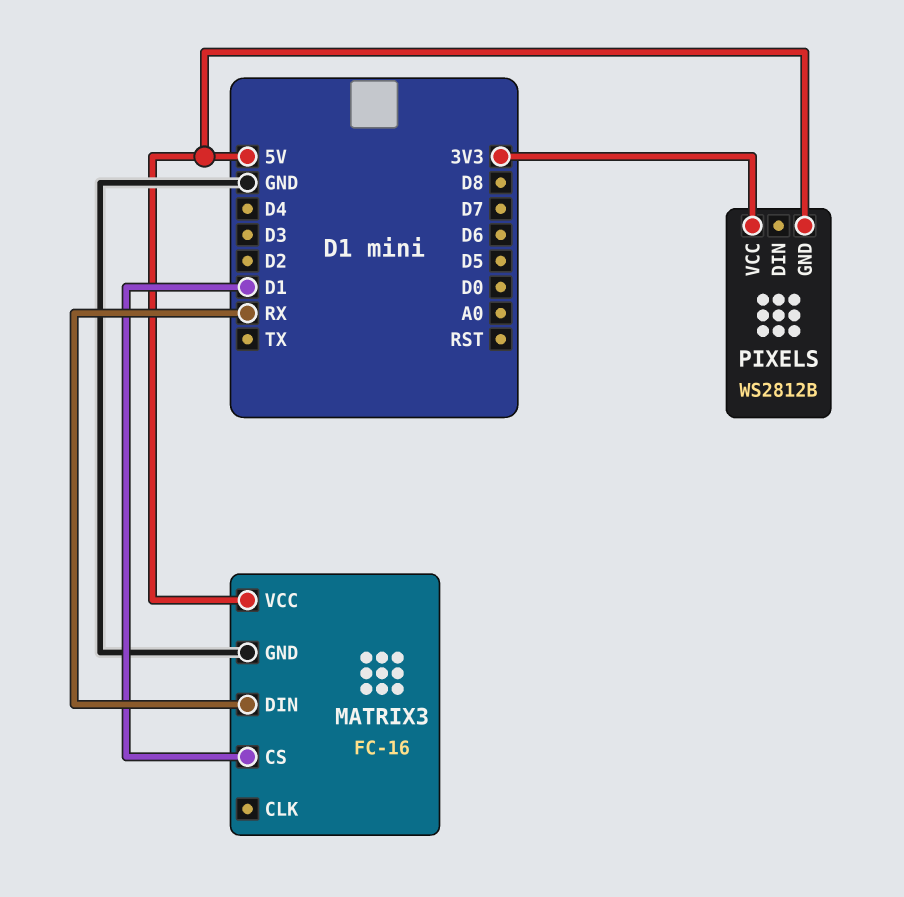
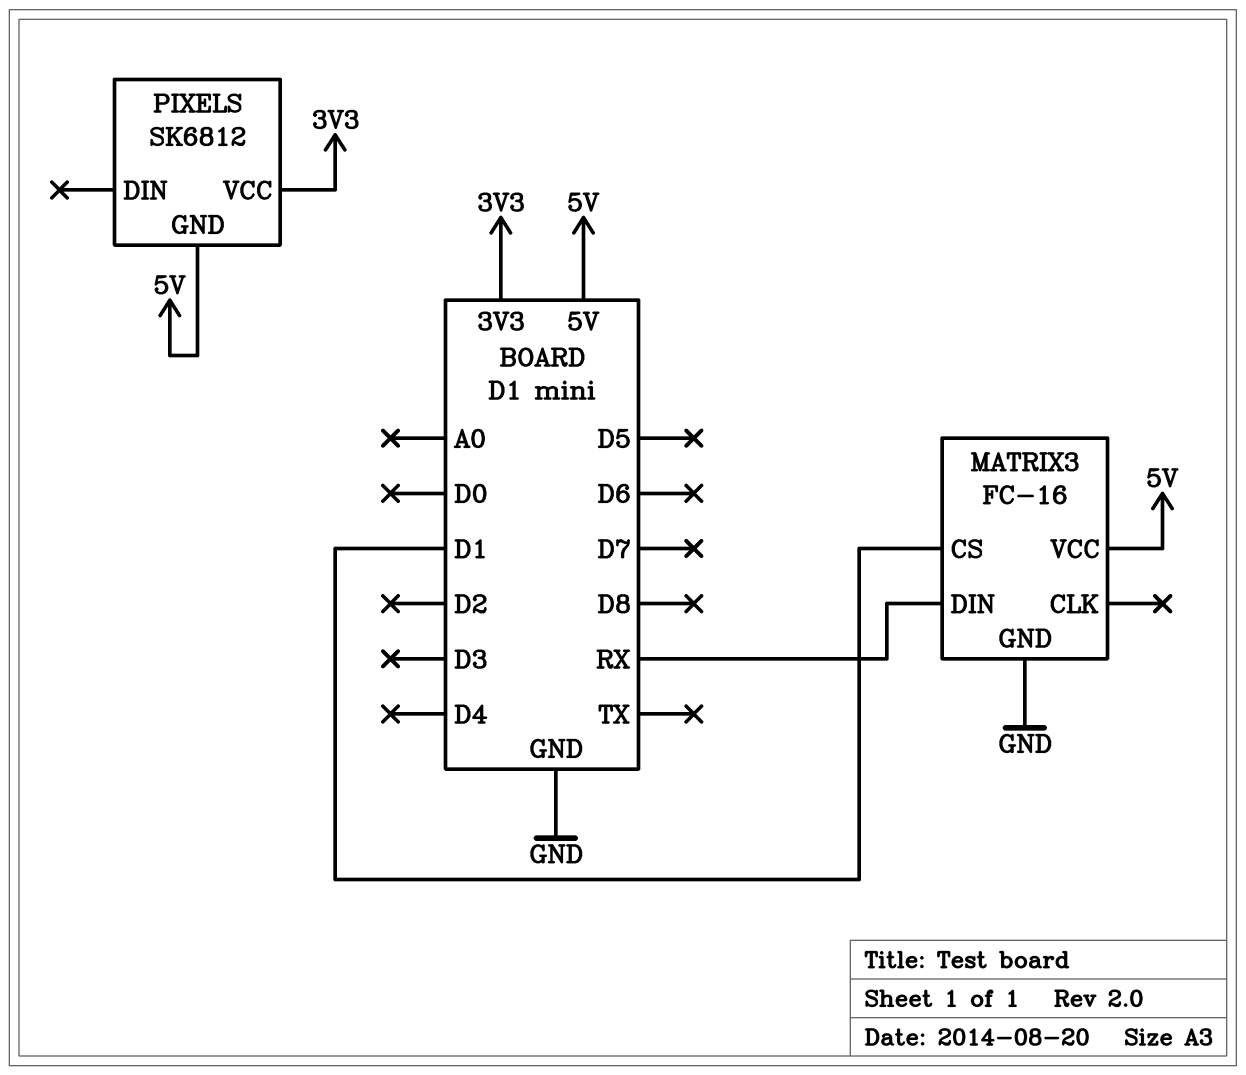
PIXELS: WS2812B -> SK6812

